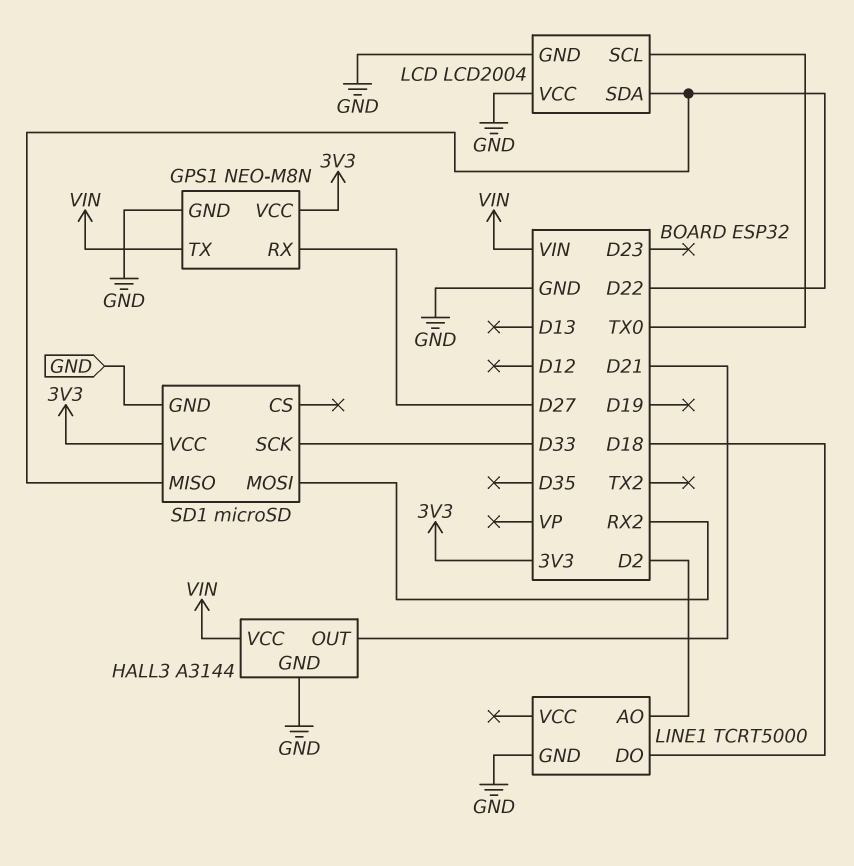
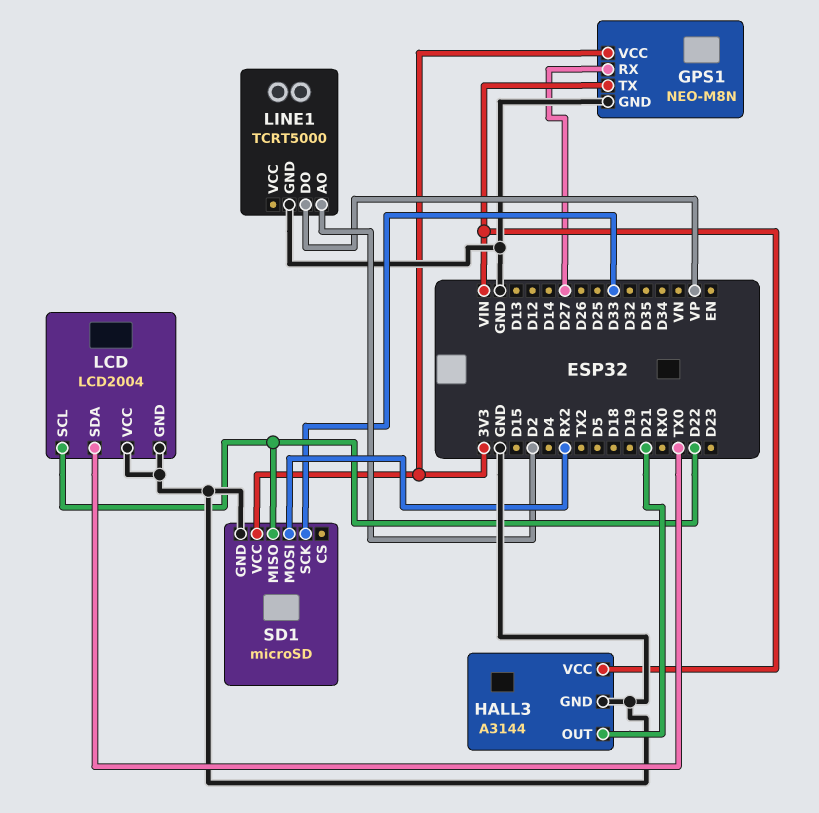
LCD pin SCL: TX0 -> D22
LCD pin SDA: D22 -> TX0
LINE1 pin DO: D18 -> VP

